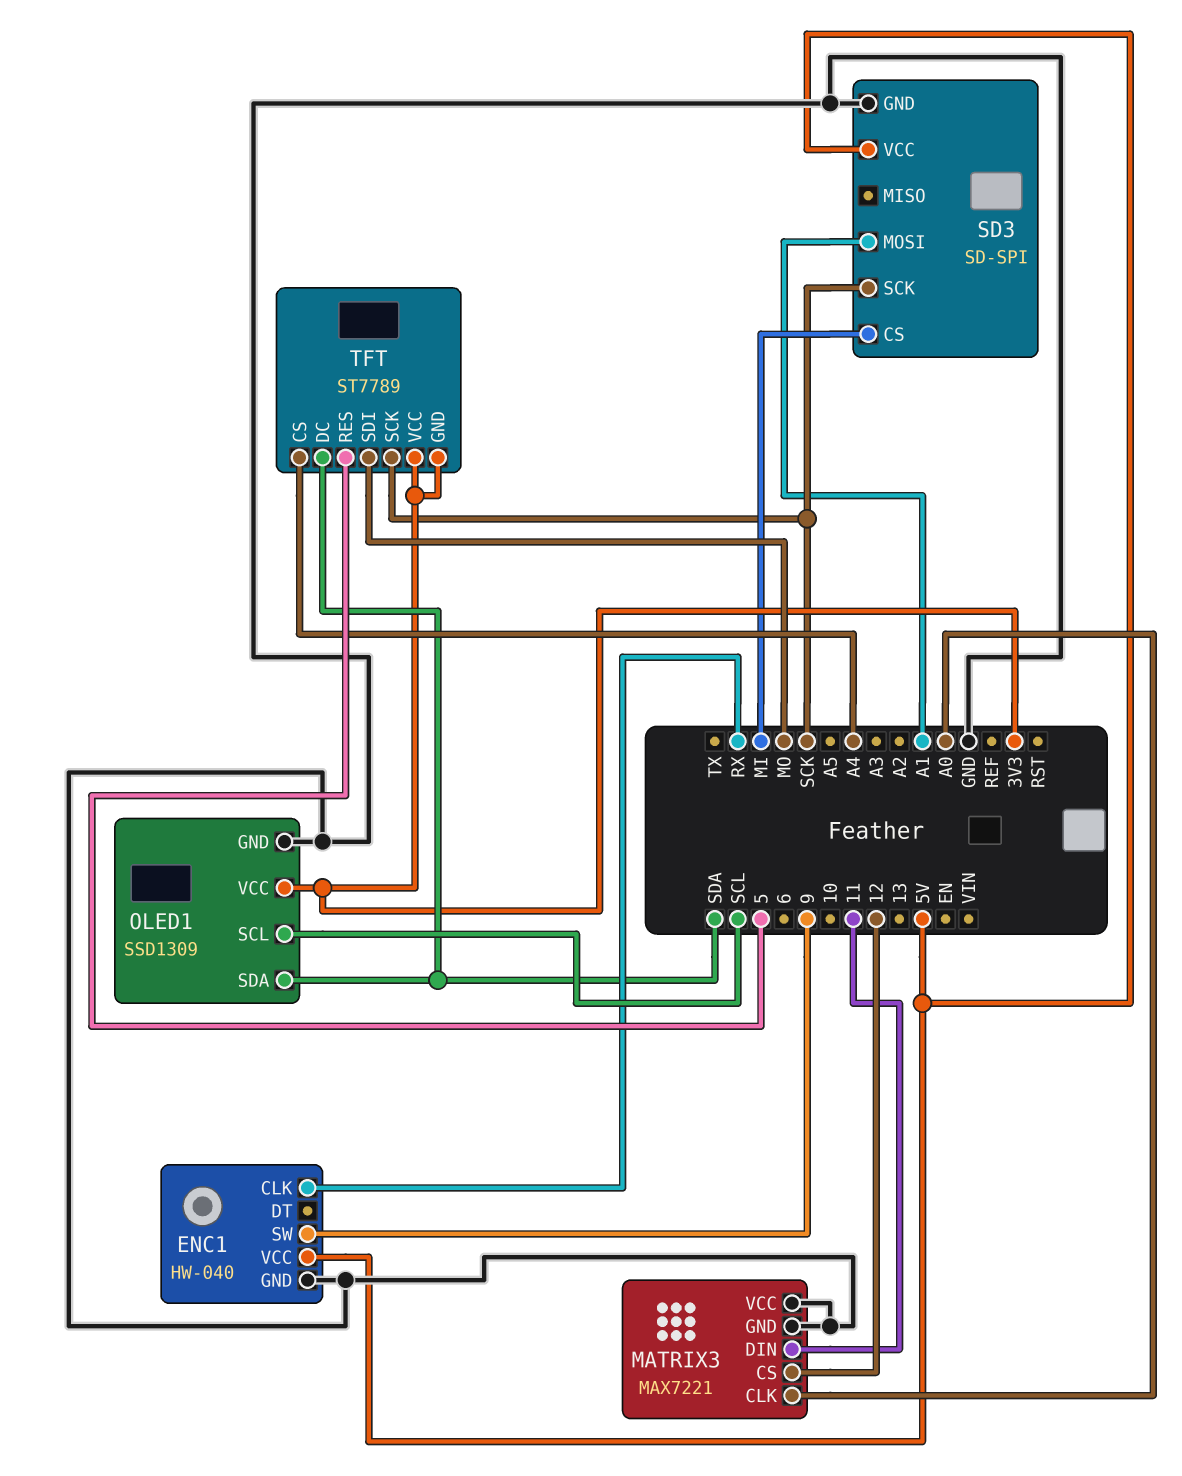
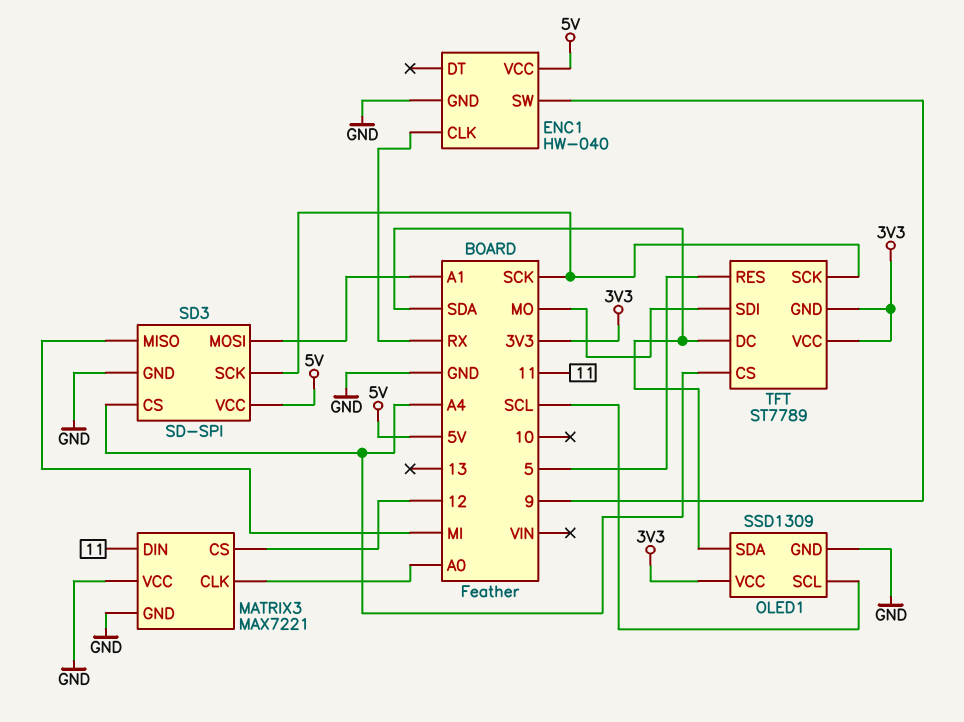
SD3 pin CS: MI -> A4
SD3 pin MISO: none -> MI

